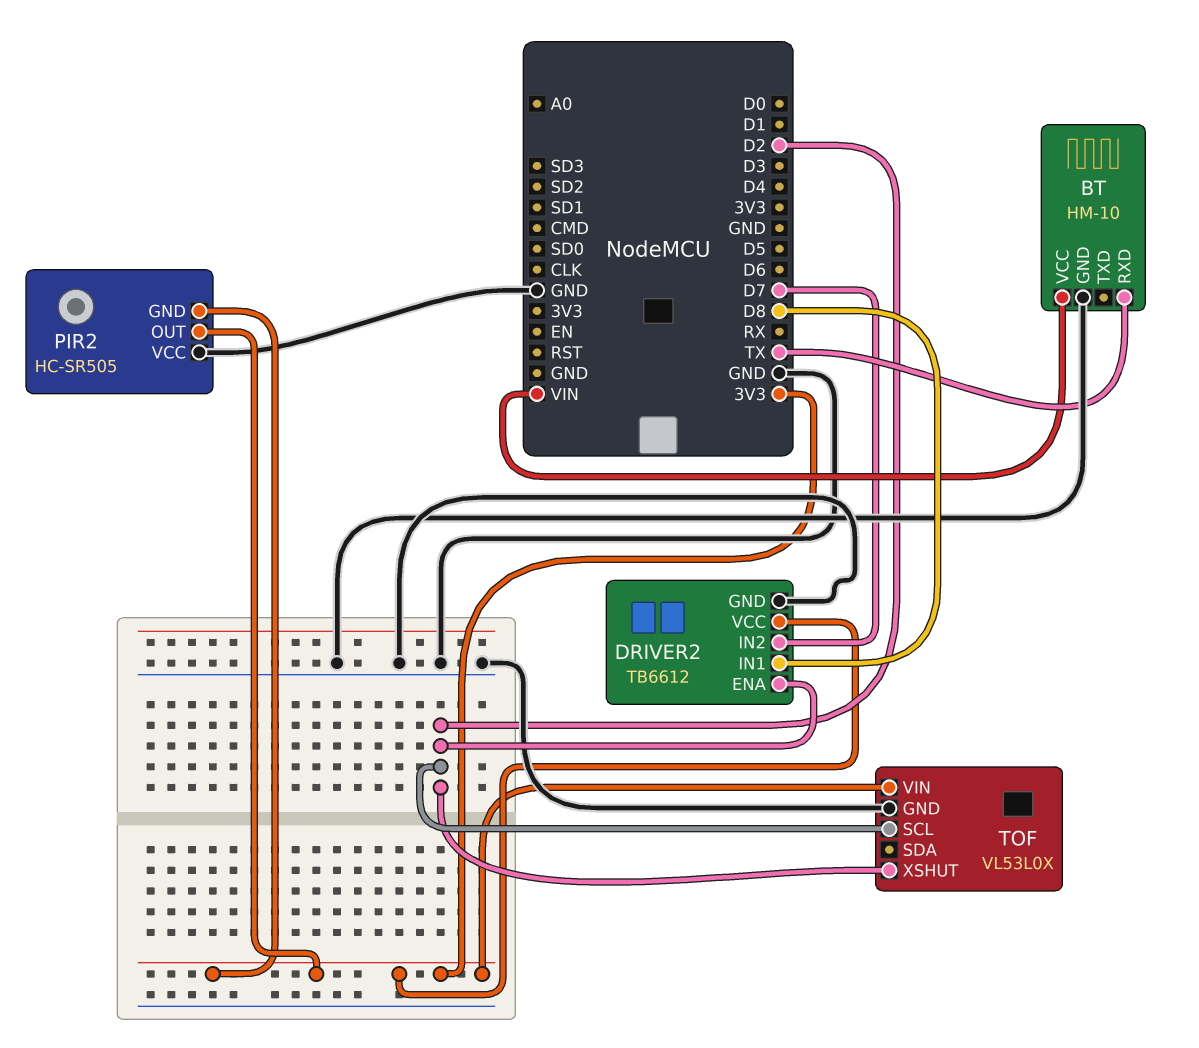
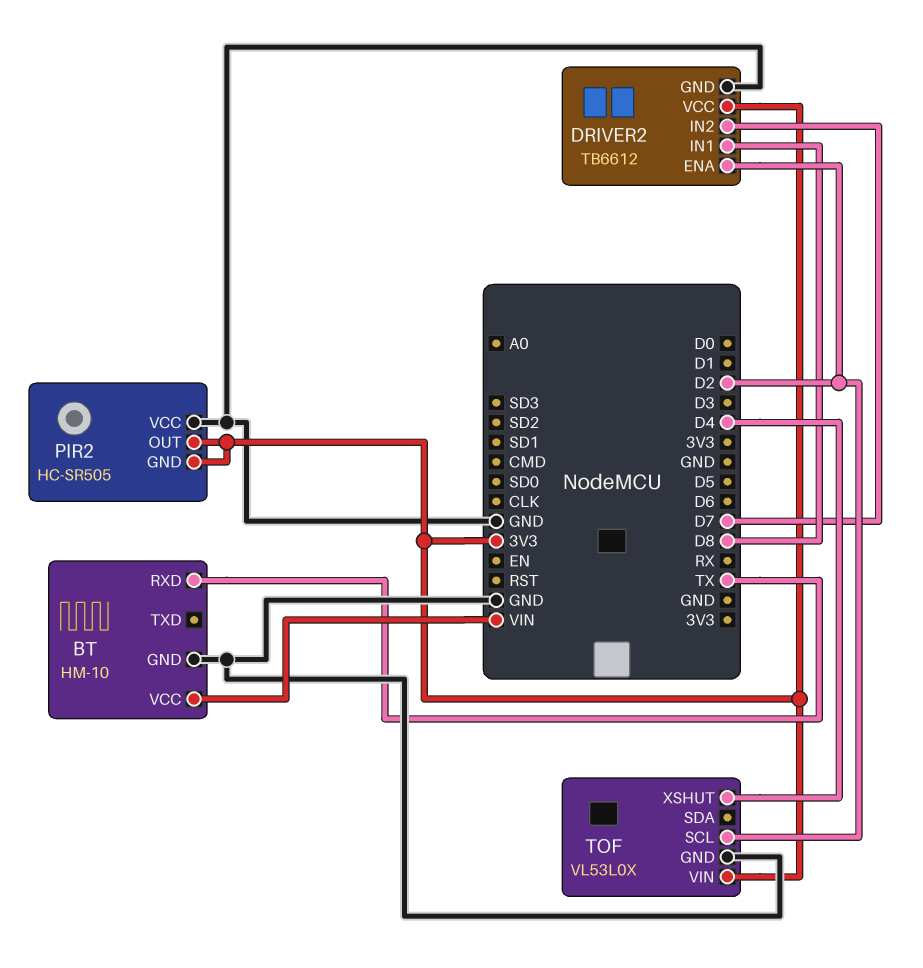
TOF pin XSHUT: D2 -> D4

